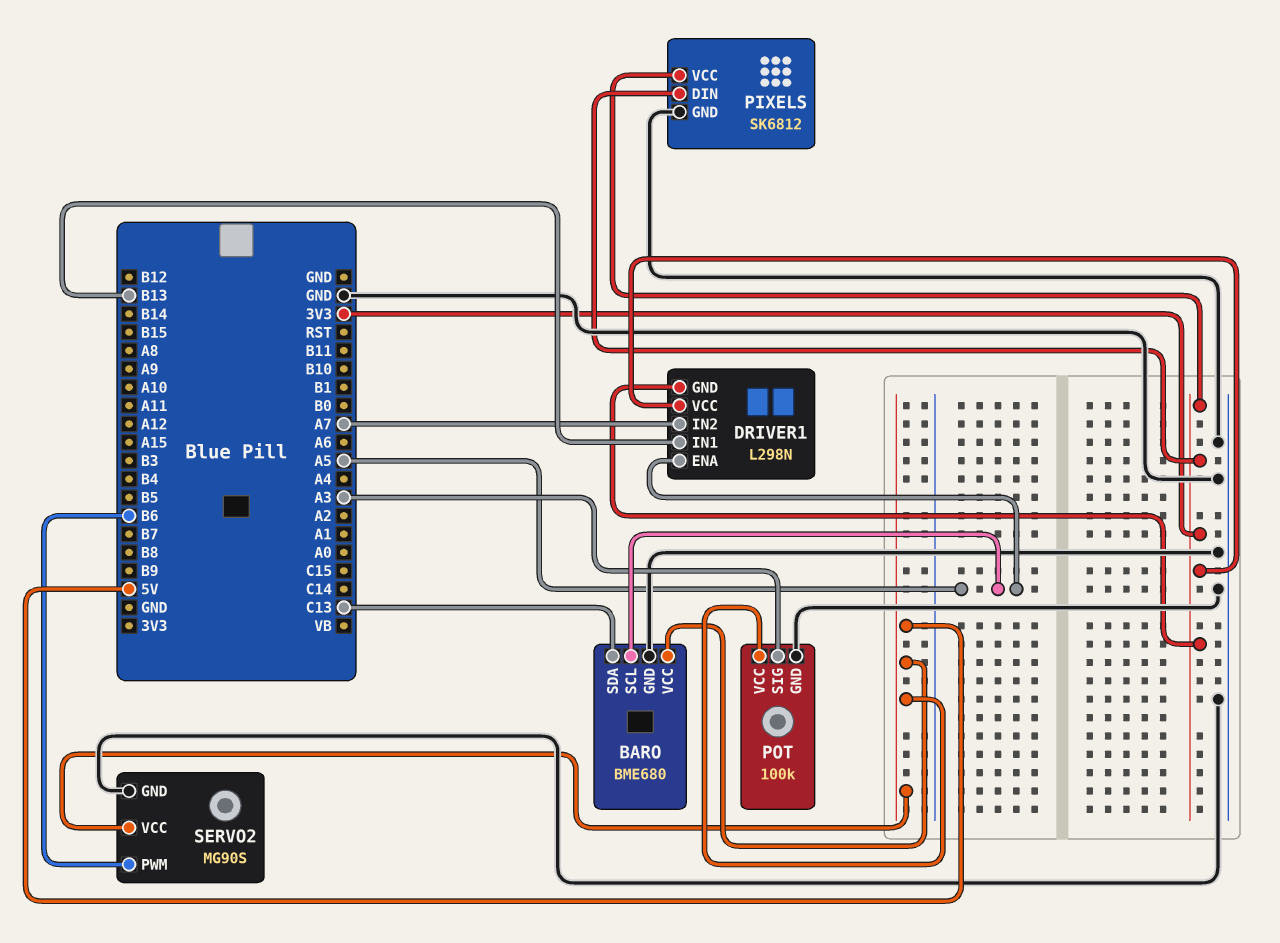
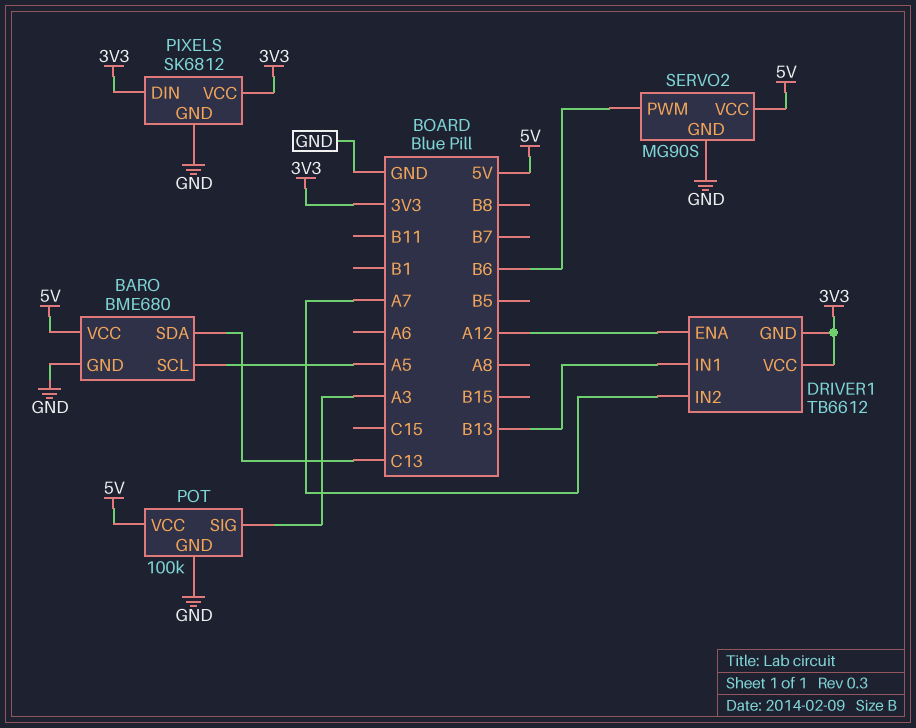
DRIVER1: L298N -> TB6612
DRIVER1 pin ENA: A5 -> A12

